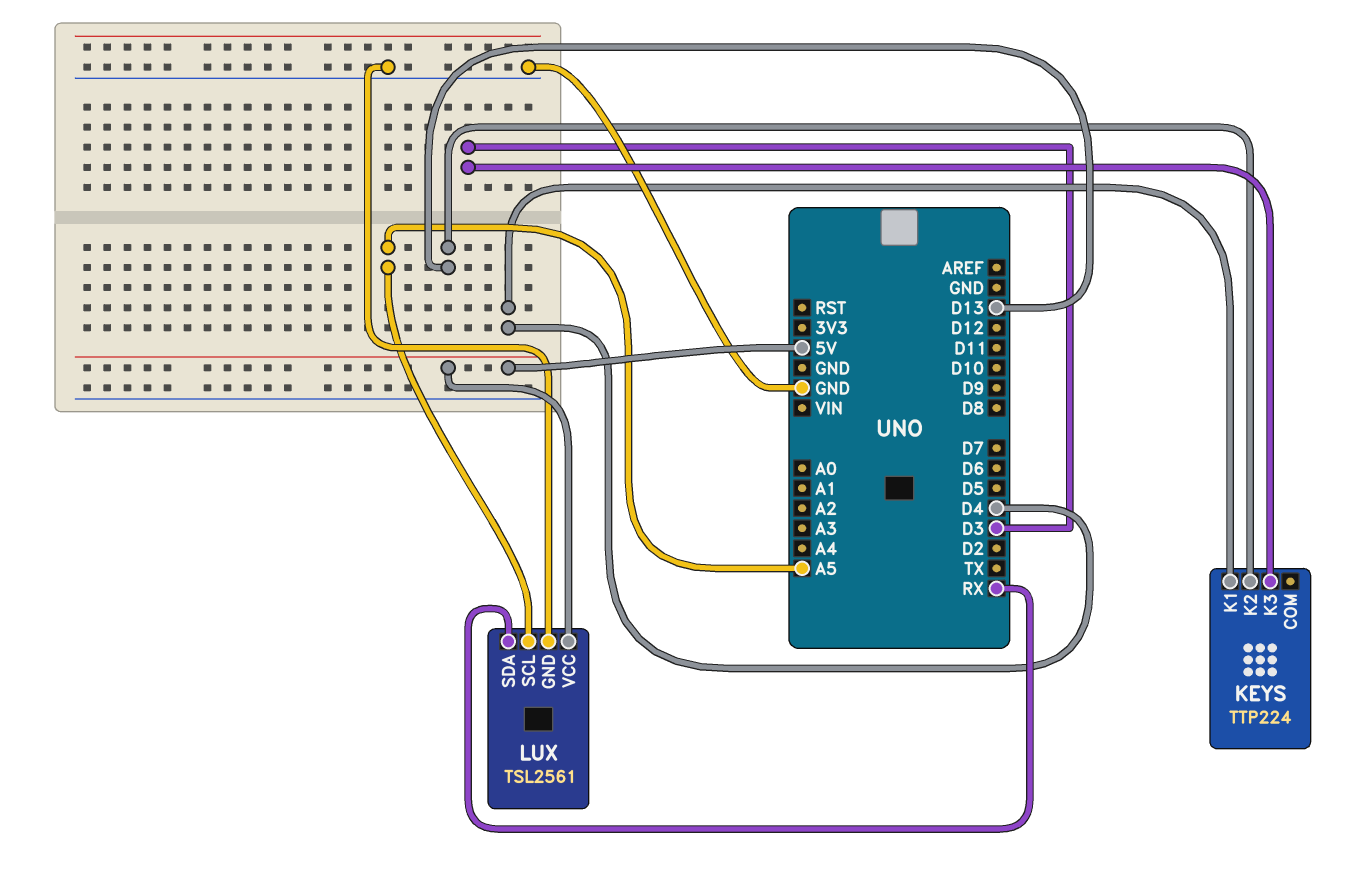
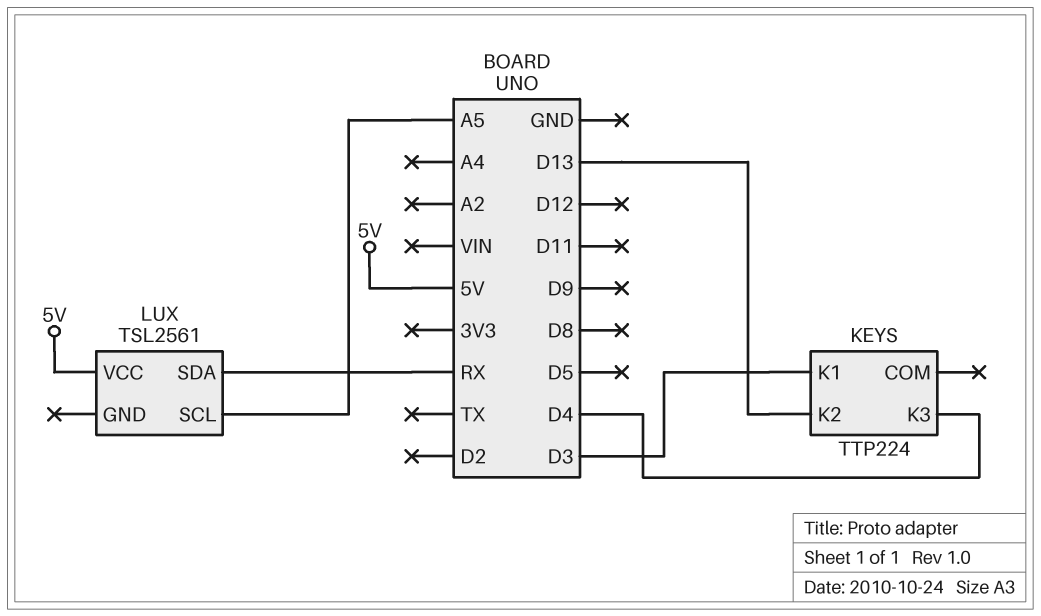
KEYS pin K1: D4 -> D3
KEYS pin K3: D3 -> D4
LUX pin GND: GND -> none

